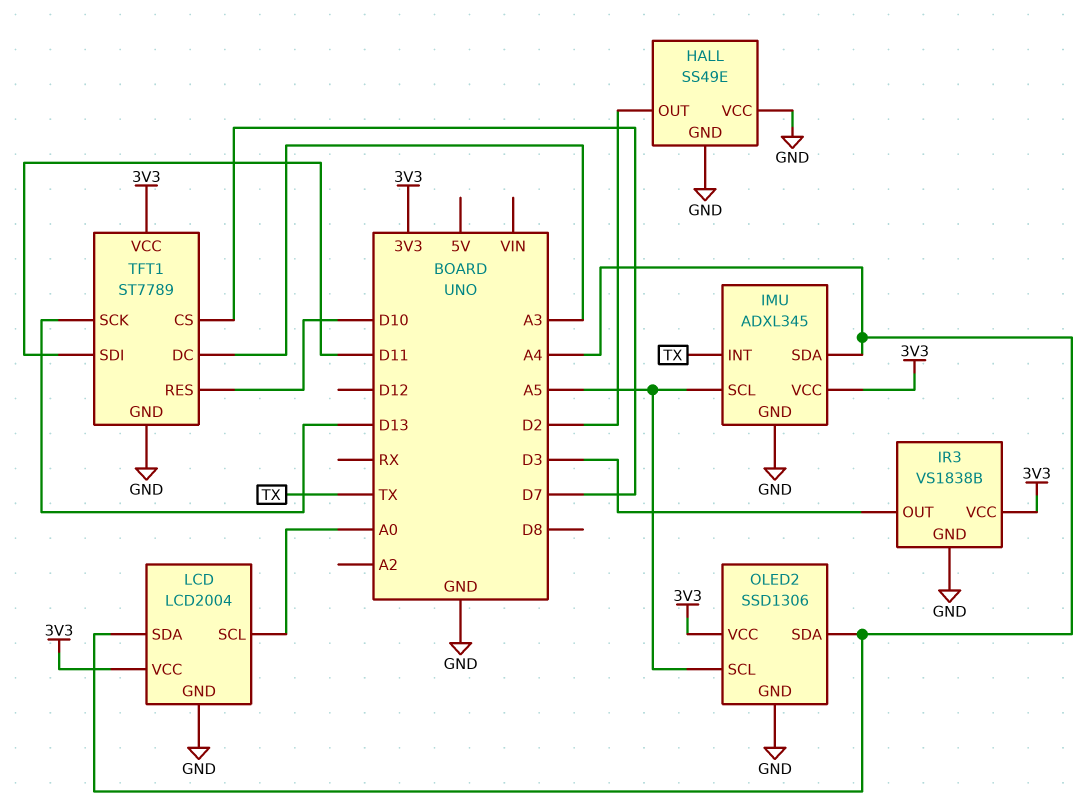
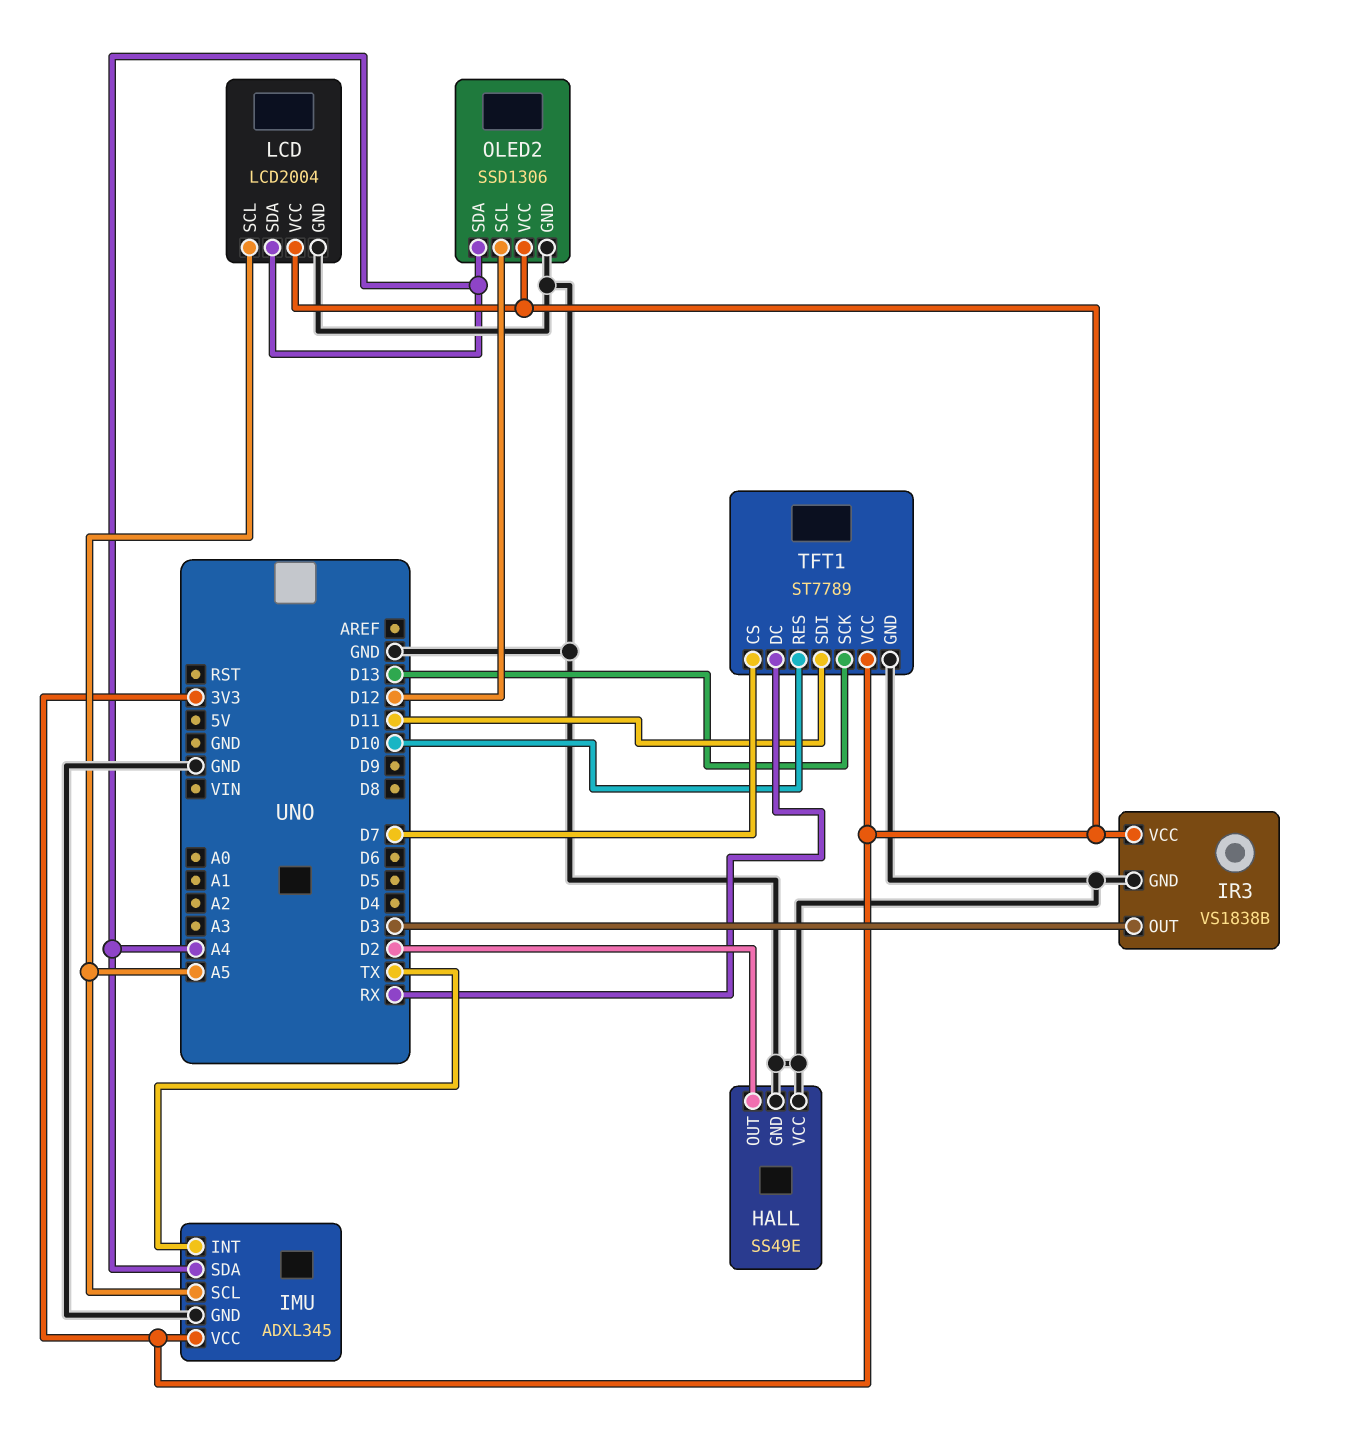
LCD pin SCL: A0 -> A5
OLED2 pin SCL: A5 -> D12
TFT1 pin DC: A3 -> RX

